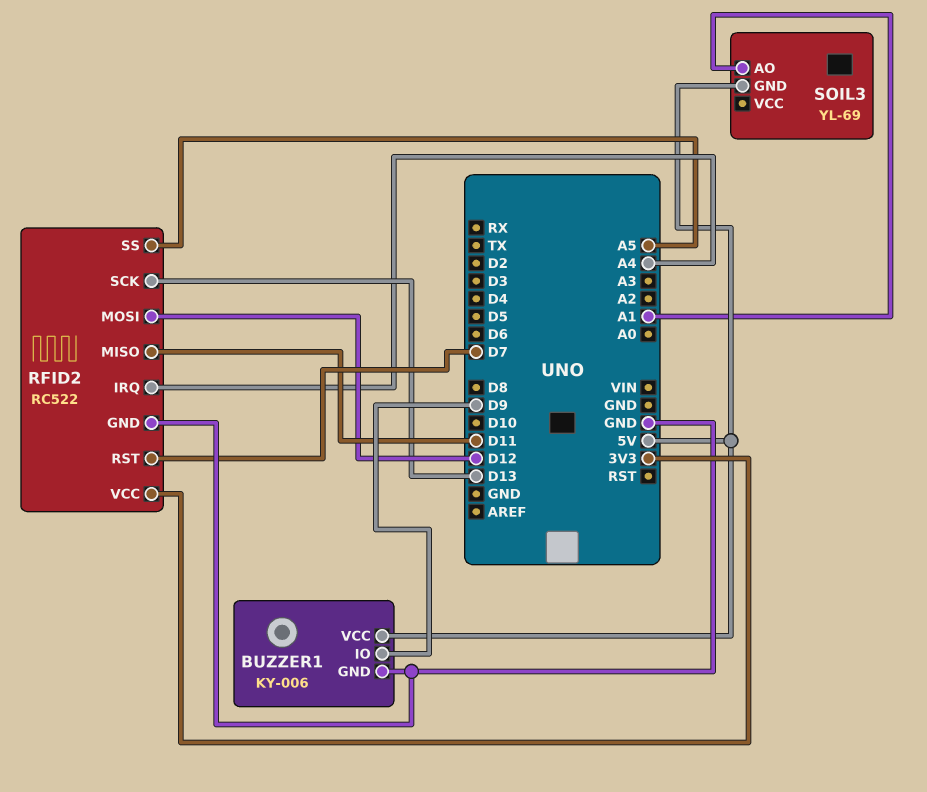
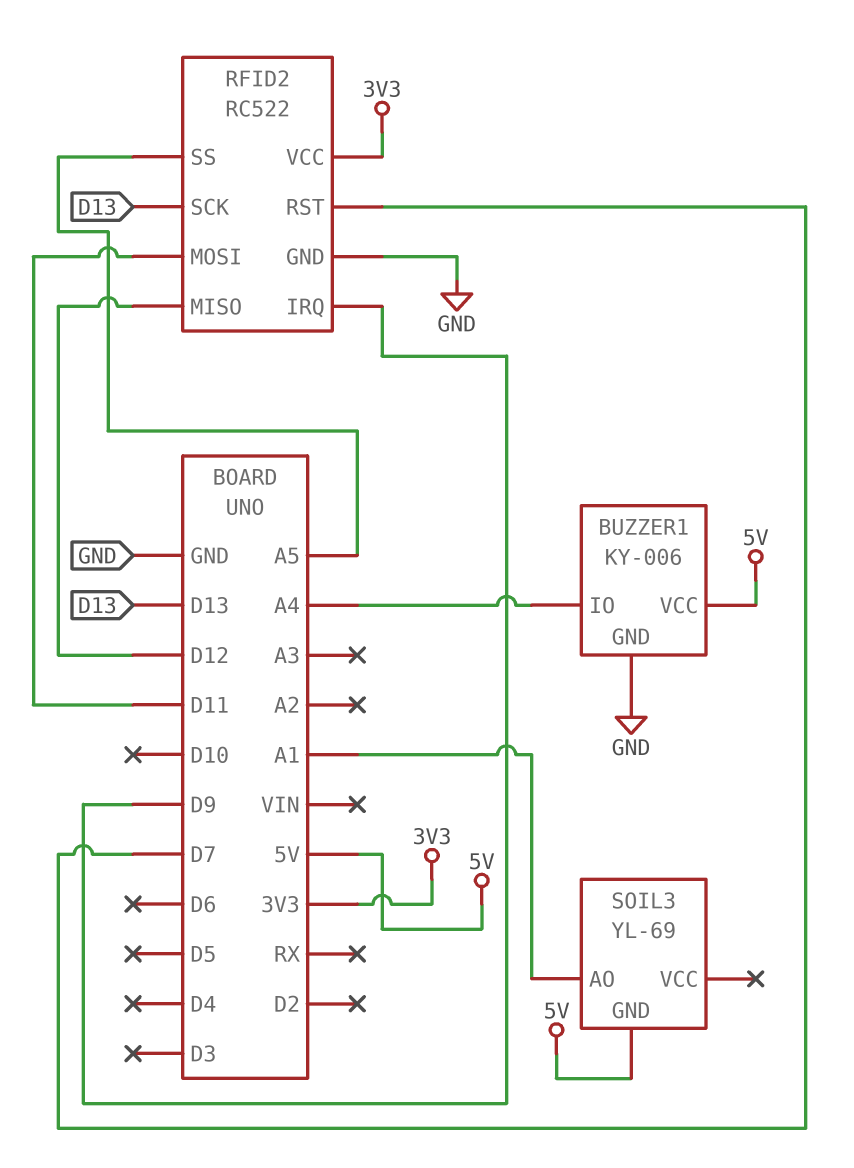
BUZZER1 pin IO: D9 -> A4
RFID2 pin IRQ: A4 -> D9
RFID2 pin MISO: D11 -> D12
RFID2 pin MOSI: D12 -> D11

